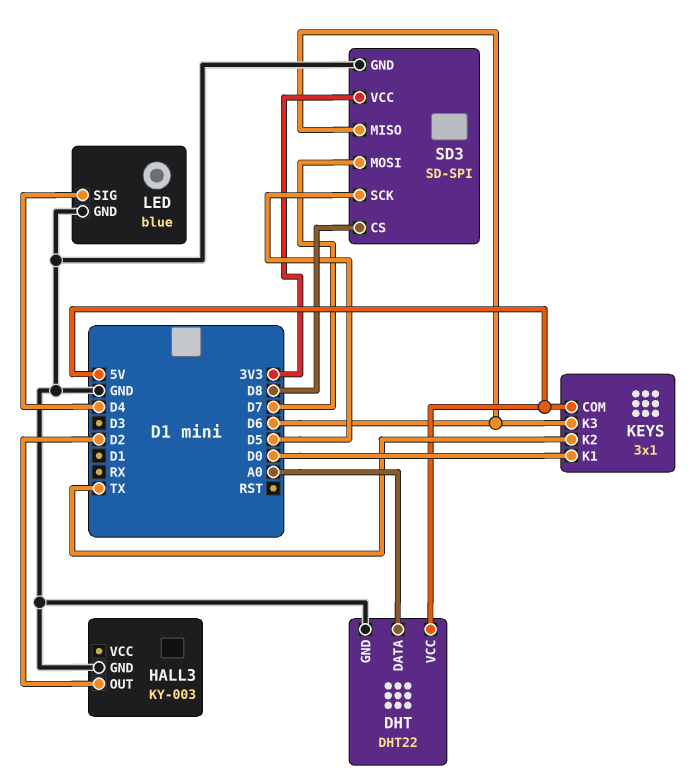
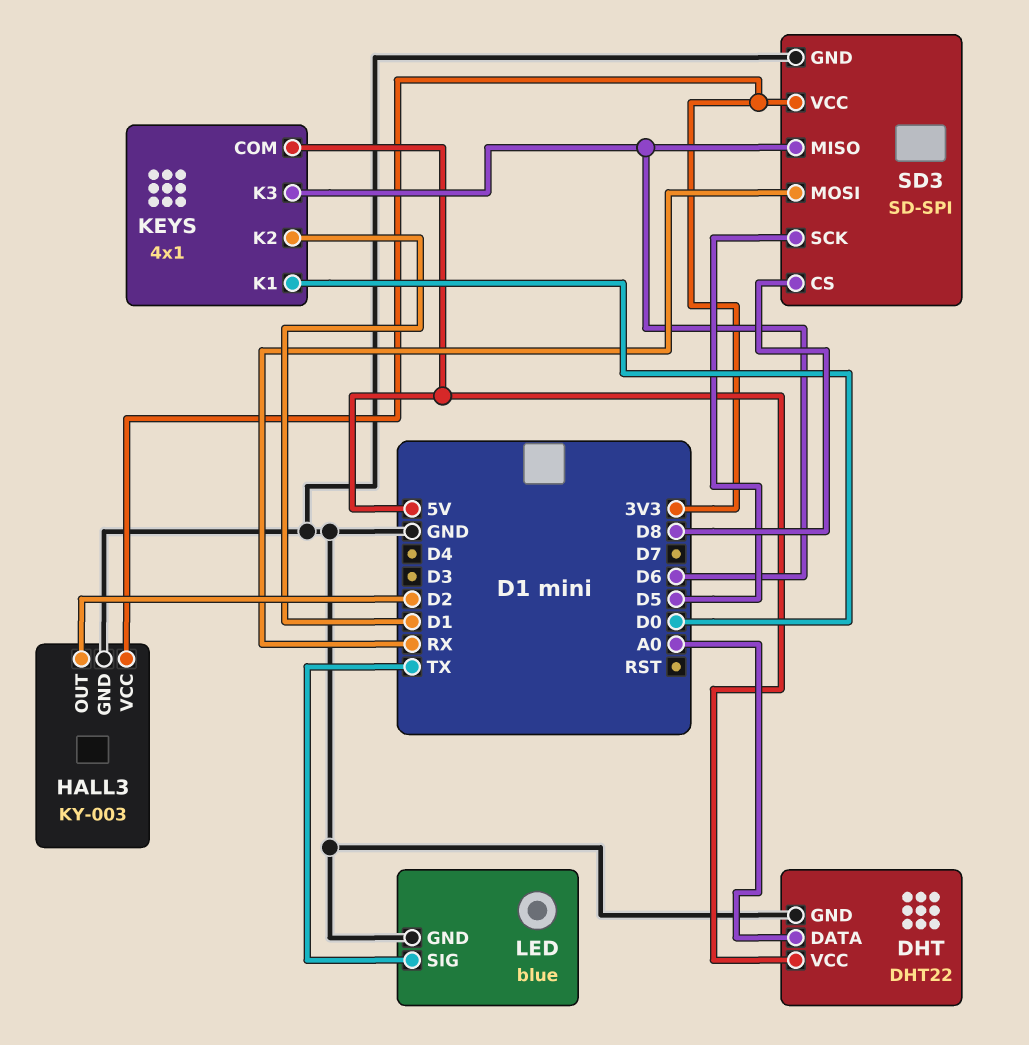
HALL3 pin VCC: none -> 3V3
KEYS: 3x1 -> 4x1
KEYS pin K2: TX -> D1
LED pin SIG: D4 -> TX
SD3 pin MOSI: D7 -> RX

